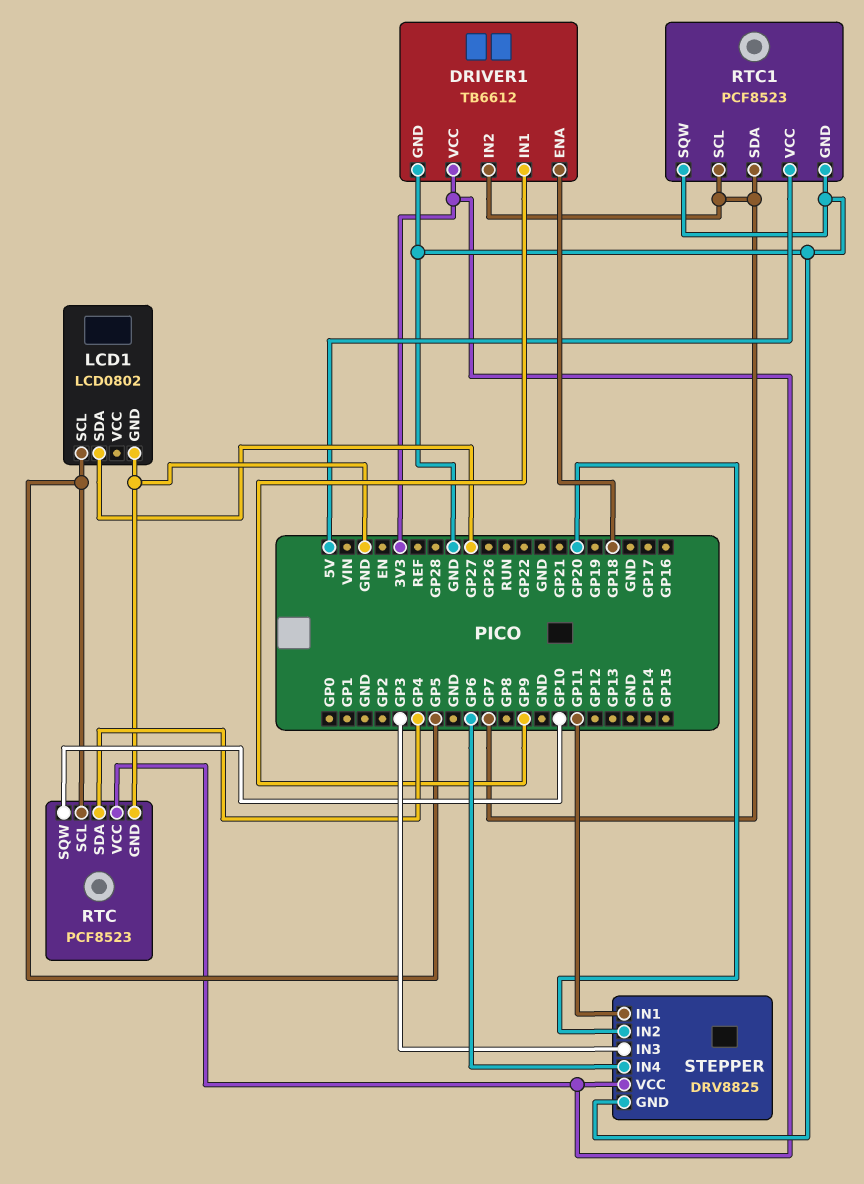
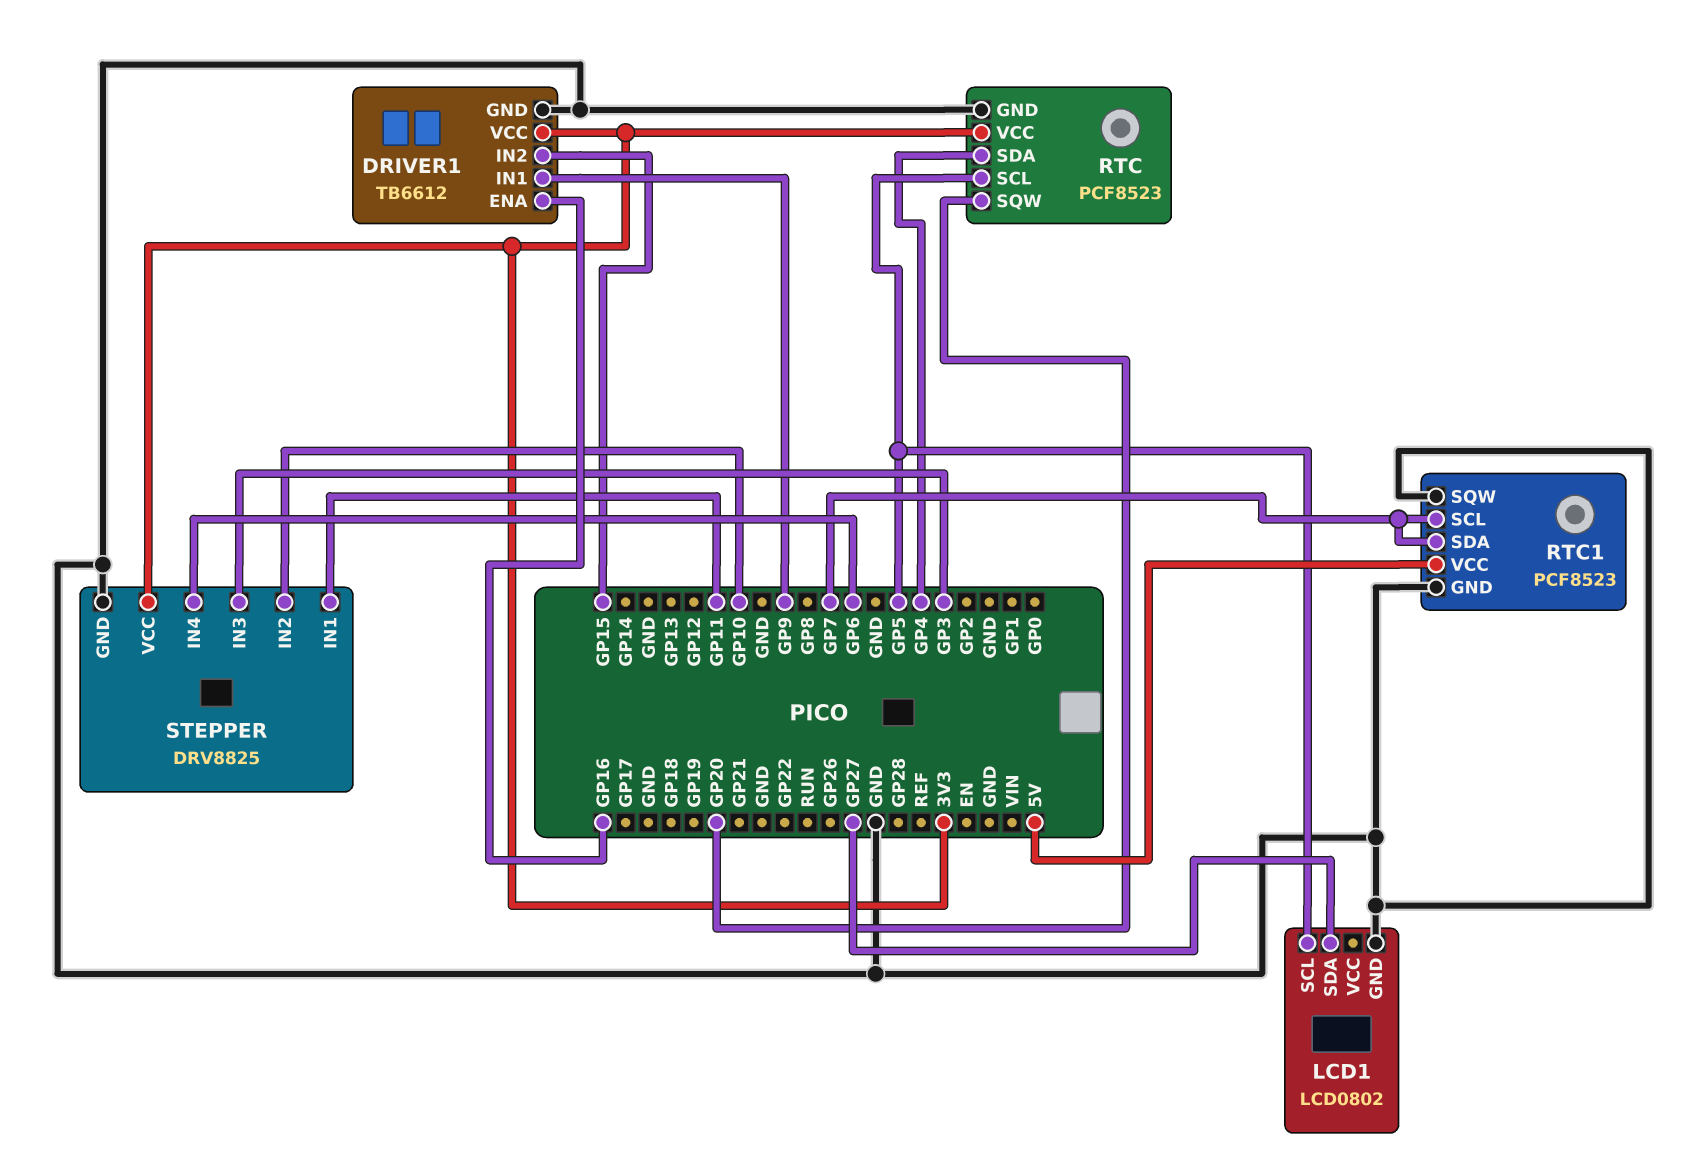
DRIVER1 pin ENA: GP18 -> GP16
DRIVER1 pin IN2: GP7 -> GP15
RTC pin SQW: GP10 -> GP20
STEPPER pin IN2: GP20 -> GP10

